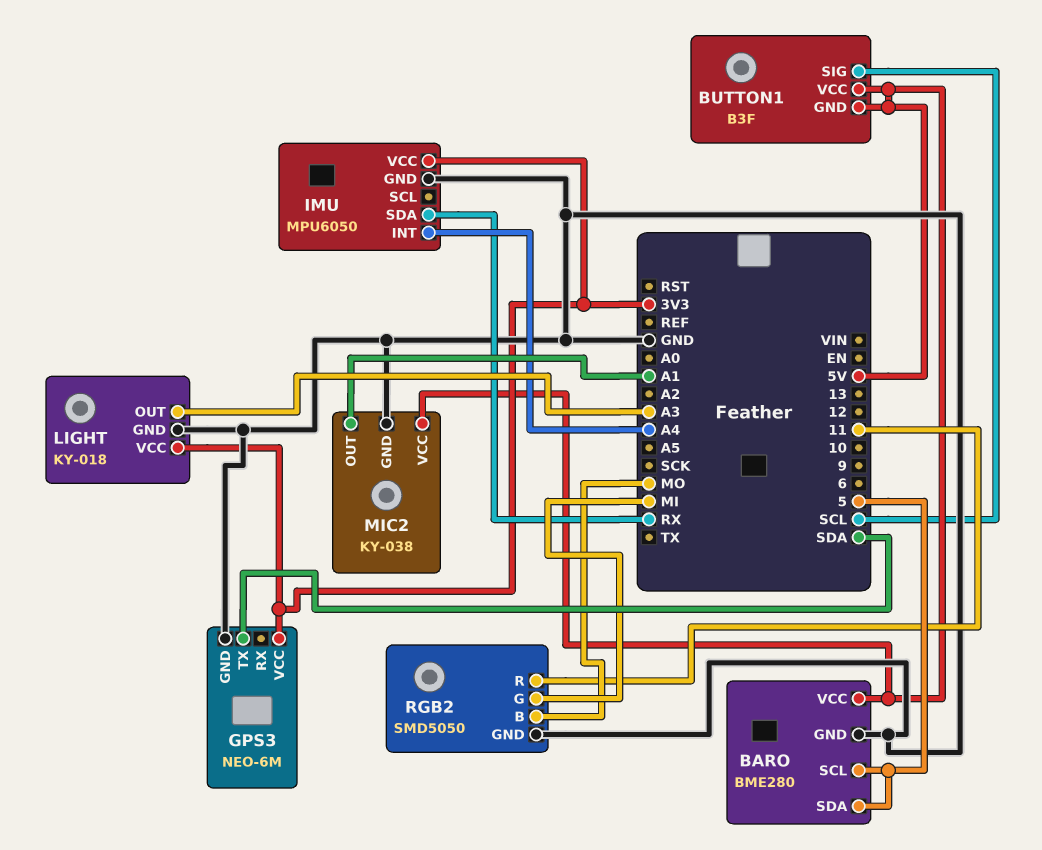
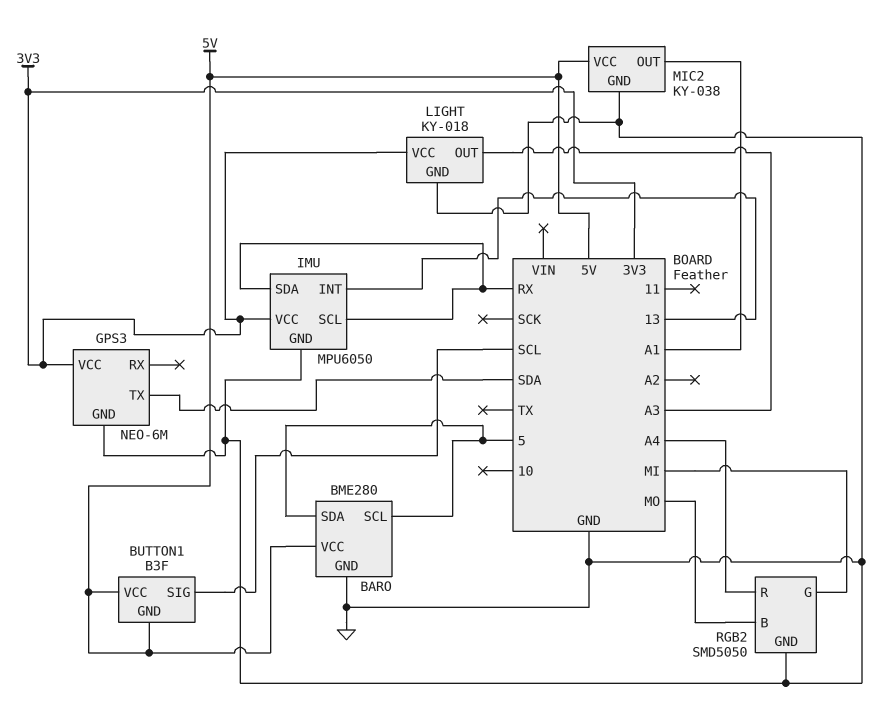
IMU pin INT: A4 -> 13
IMU pin SCL: none -> RX
RGB2 pin R: 11 -> A4

